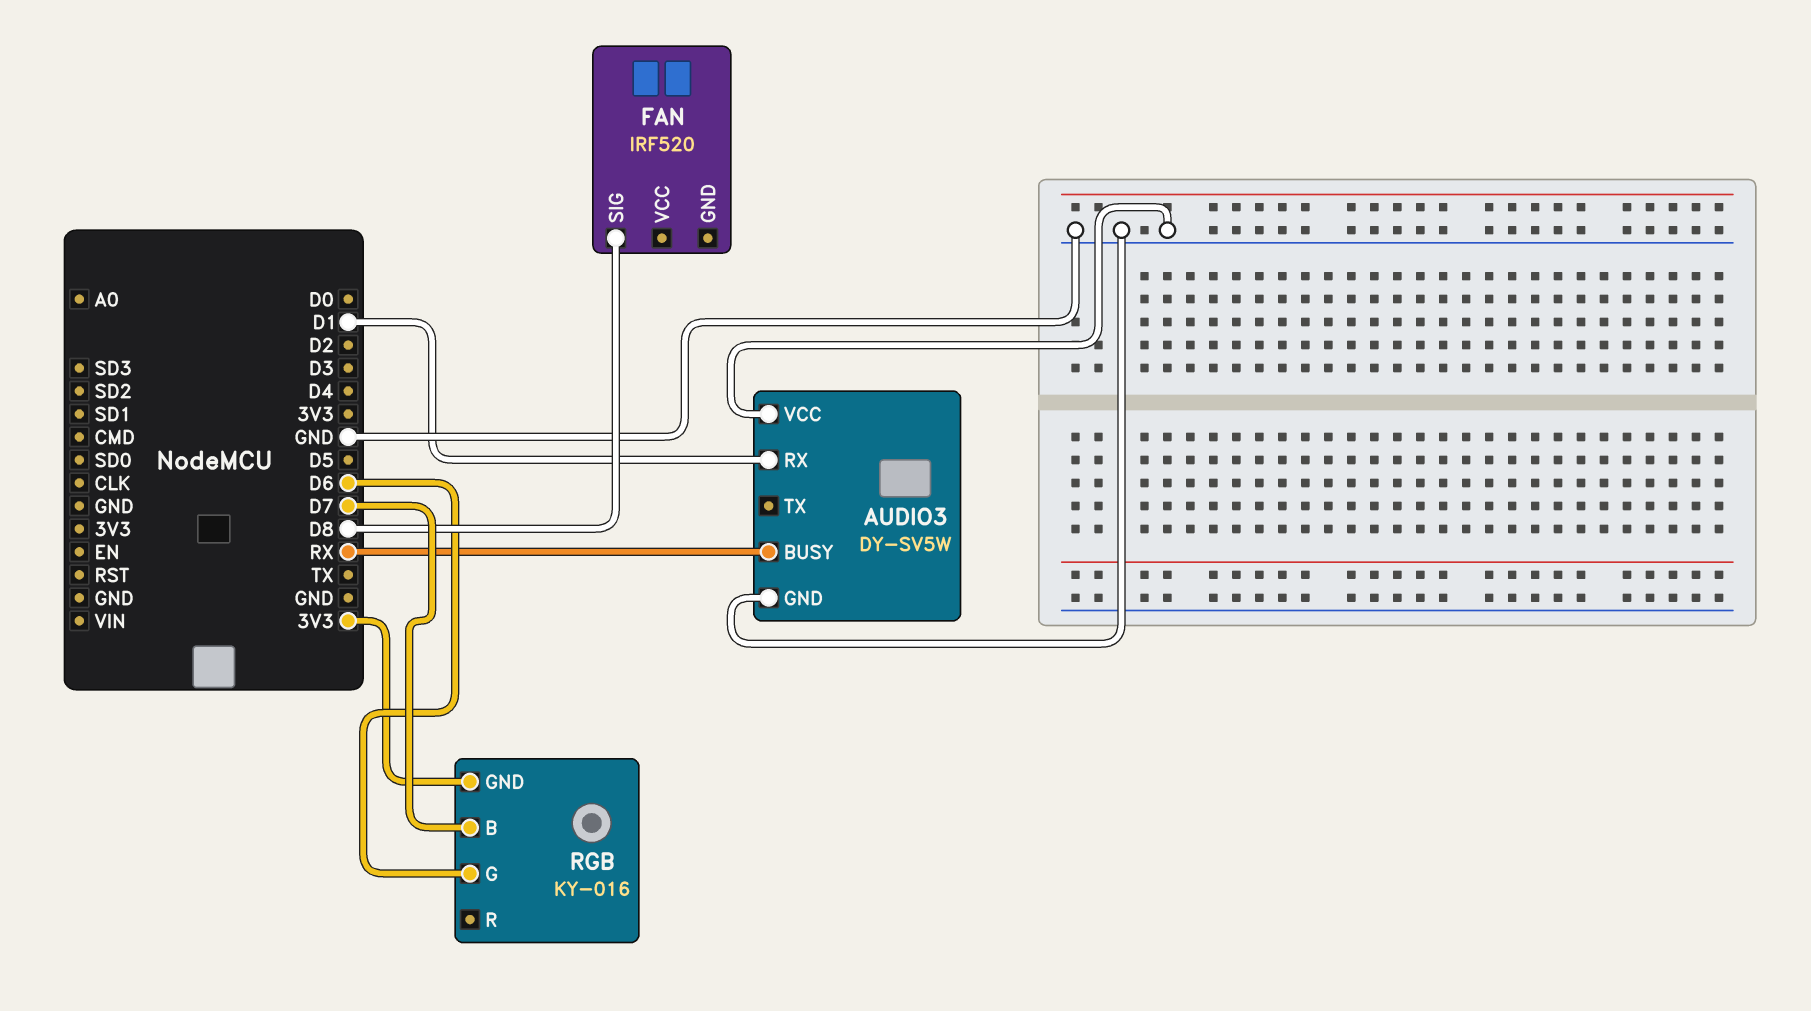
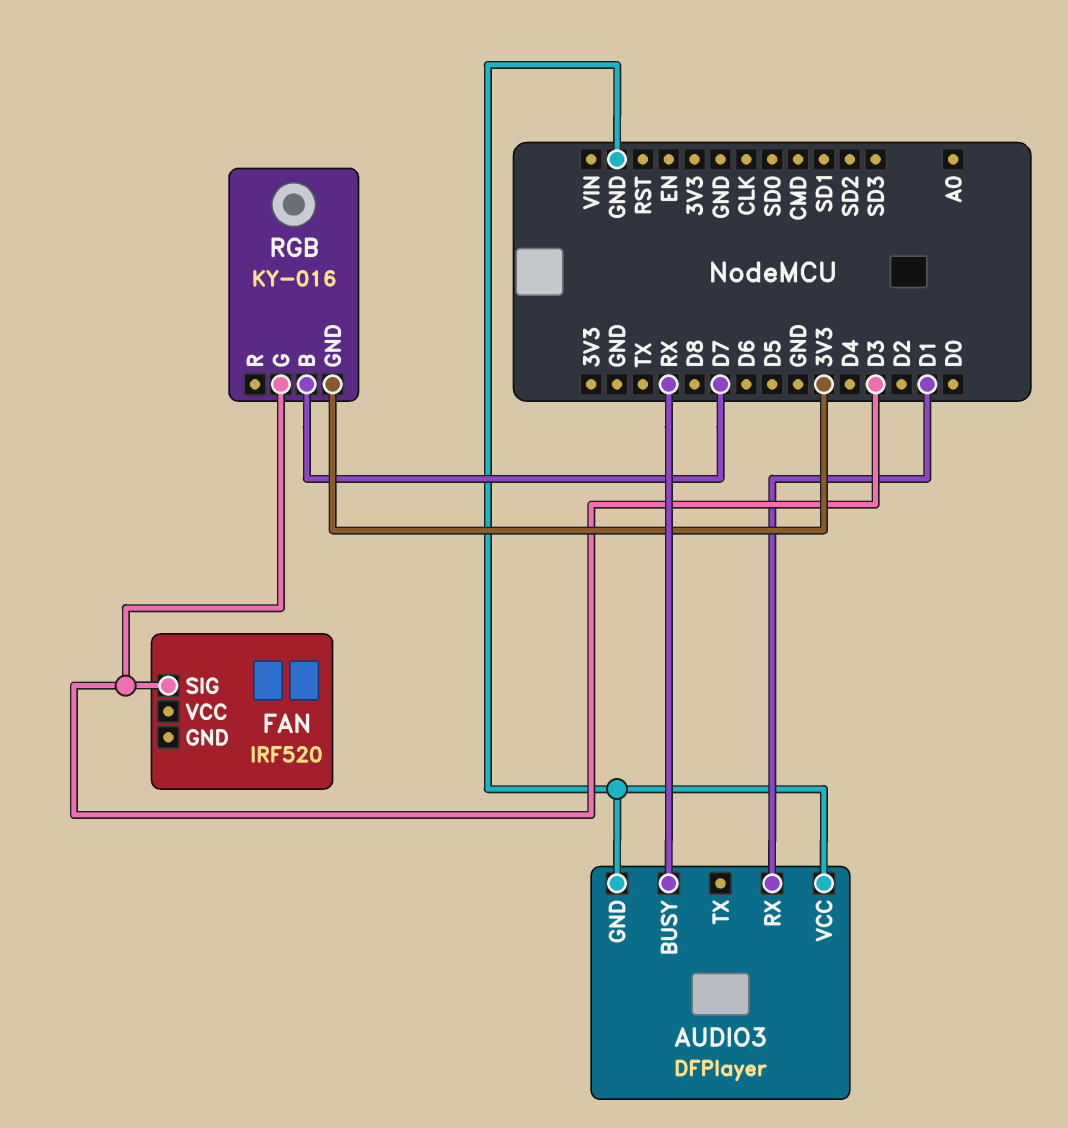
AUDIO3: DY-SV5W -> DFPlayer
FAN pin SIG: D8 -> D3
RGB pin G: D6 -> D3

